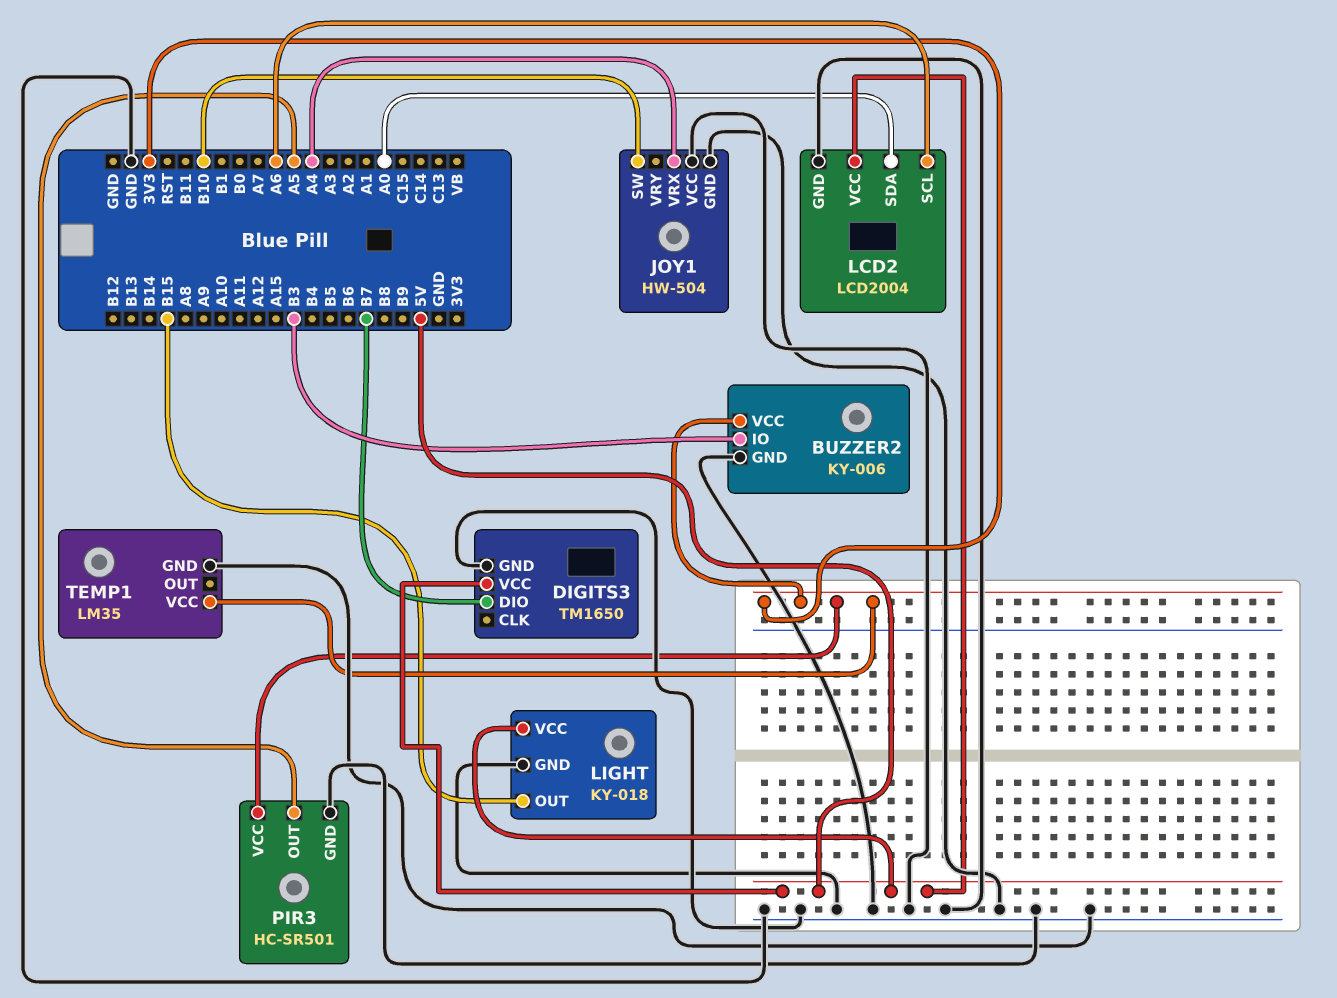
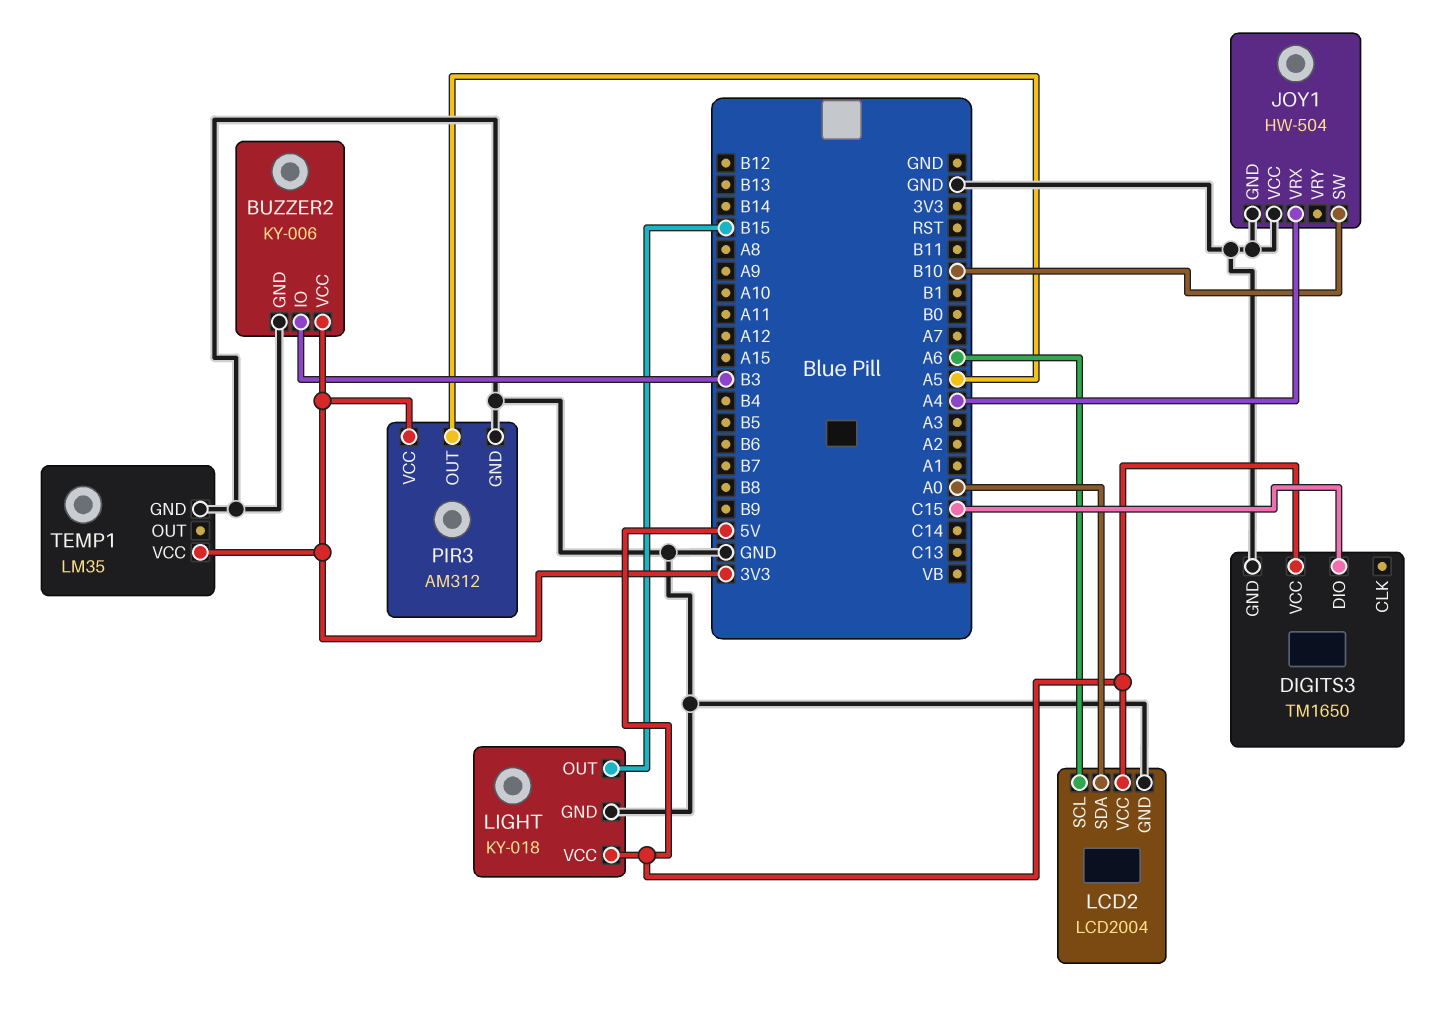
DIGITS3 pin DIO: B7 -> C15
PIR3: HC-SR501 -> AM312

